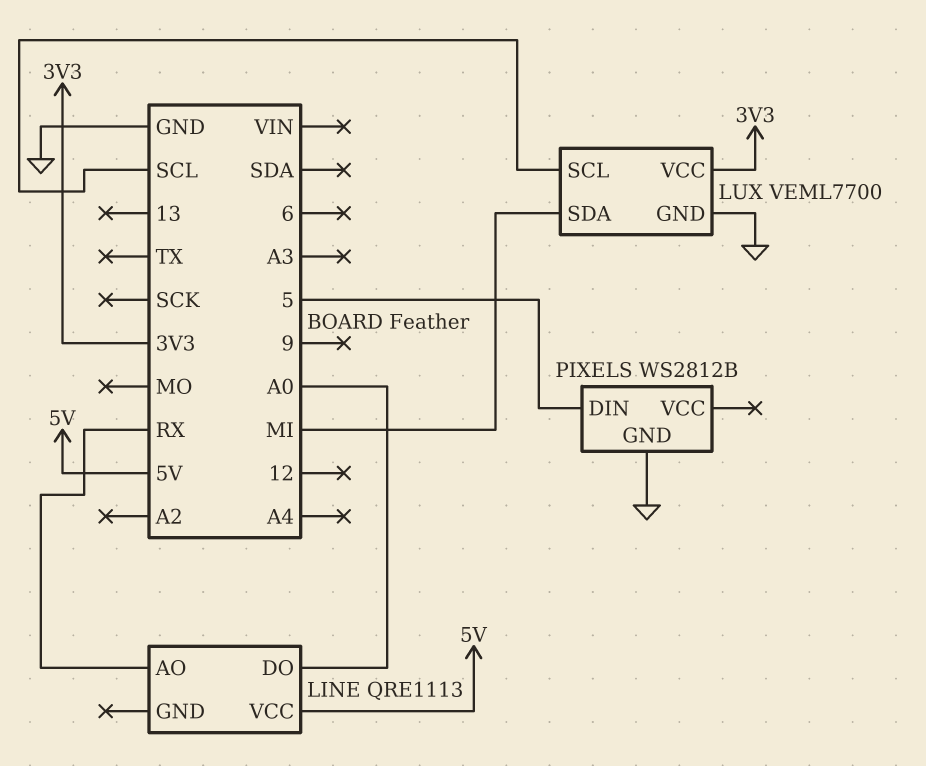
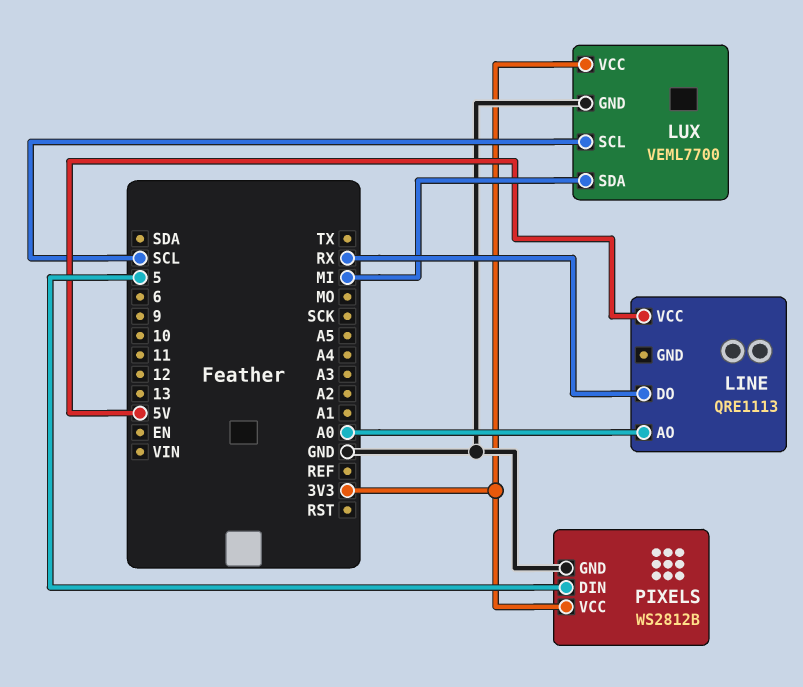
LINE pin AO: RX -> A0
LINE pin DO: A0 -> RX
PIXELS pin VCC: none -> 3V3

